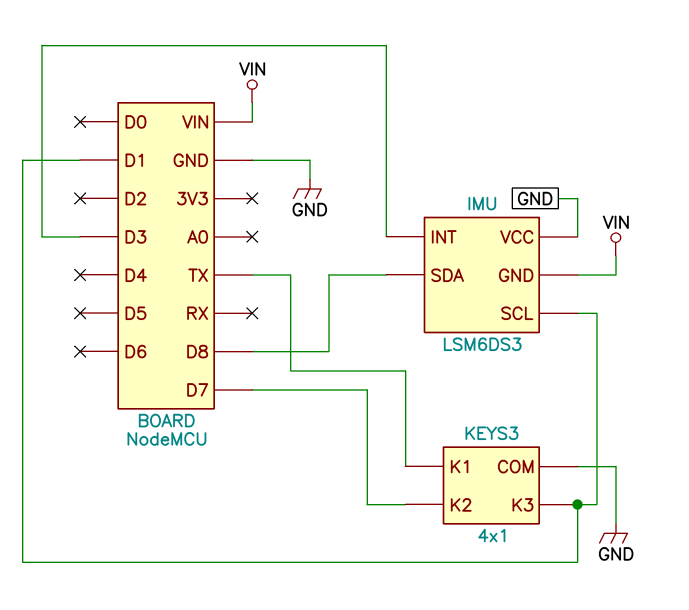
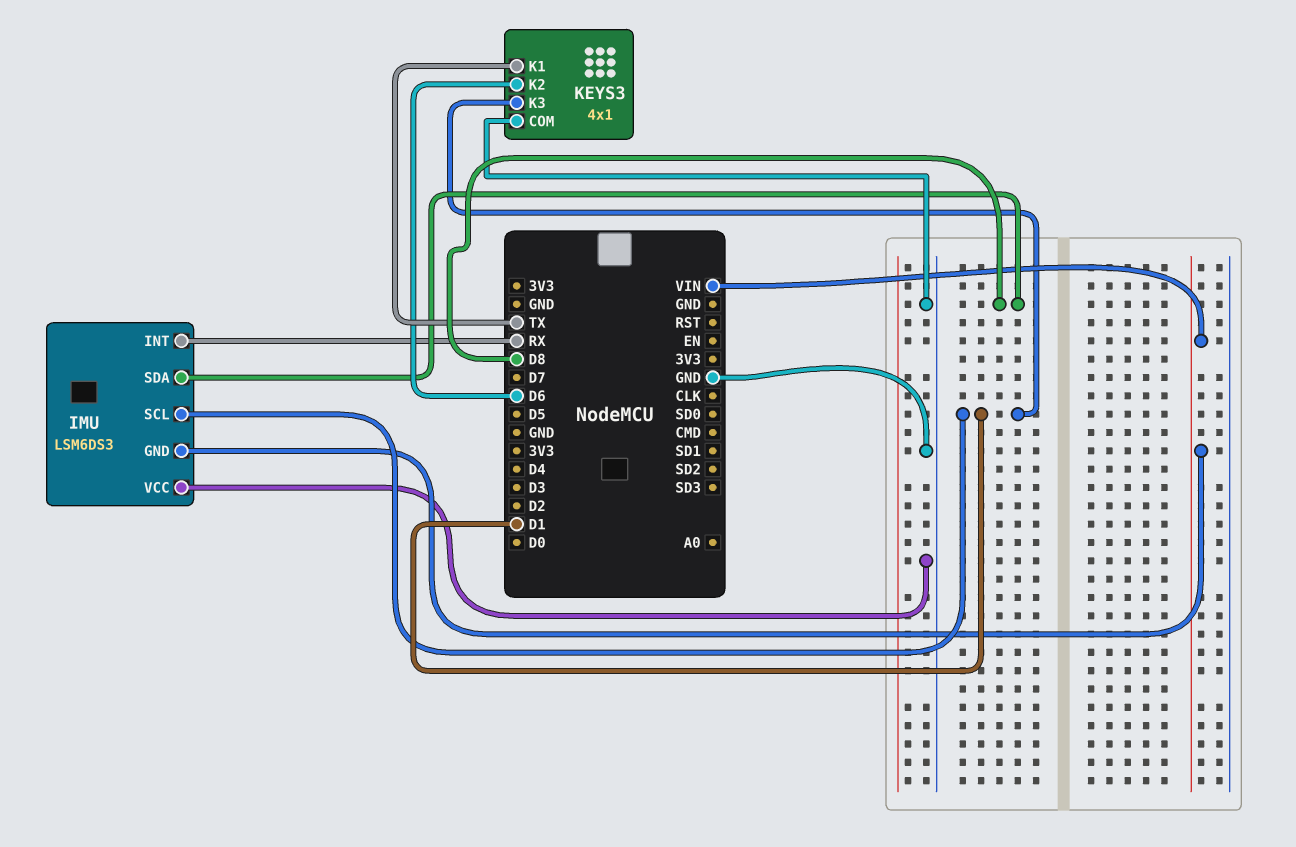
IMU pin INT: D3 -> RX
KEYS3 pin K2: D7 -> D6

